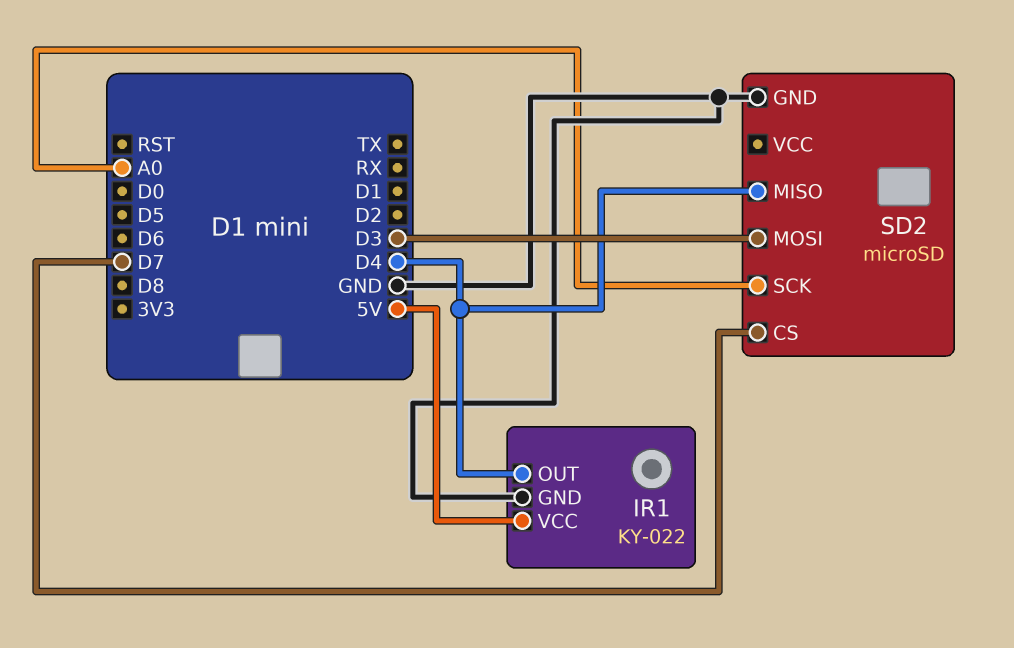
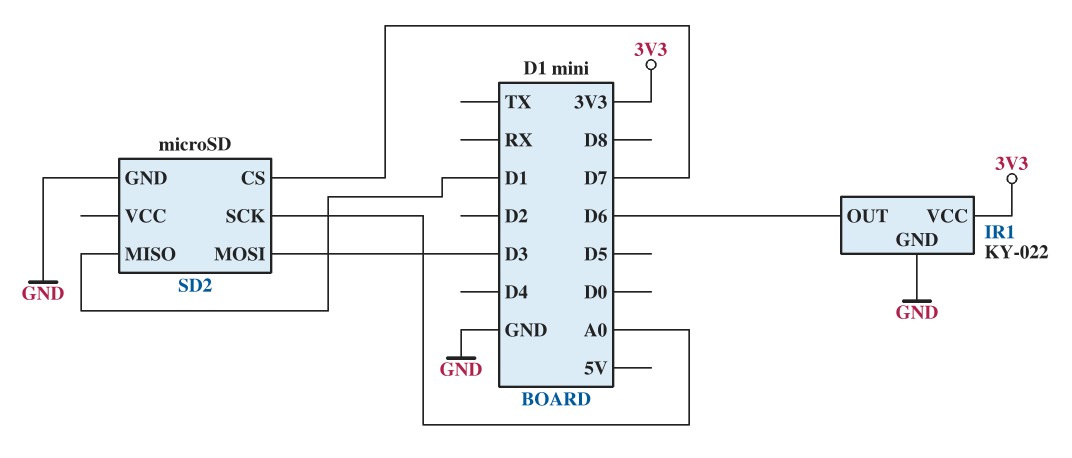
IR1 pin OUT: D4 -> D6
IR1 pin VCC: 5V -> 3V3
SD2 pin MISO: D4 -> D1

